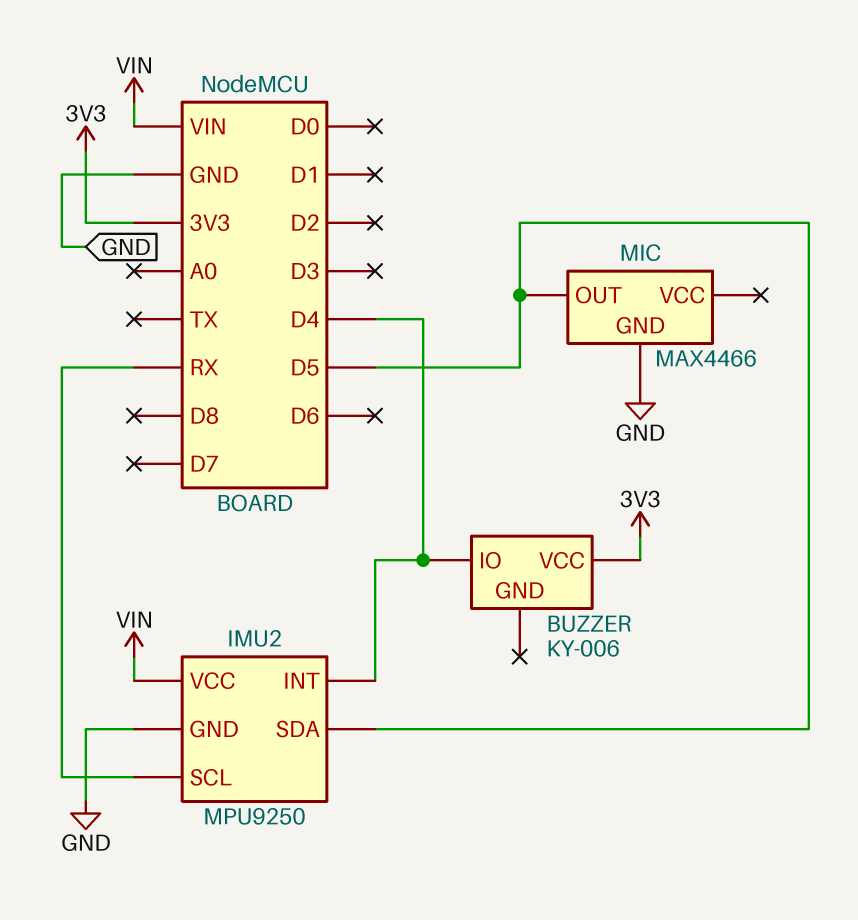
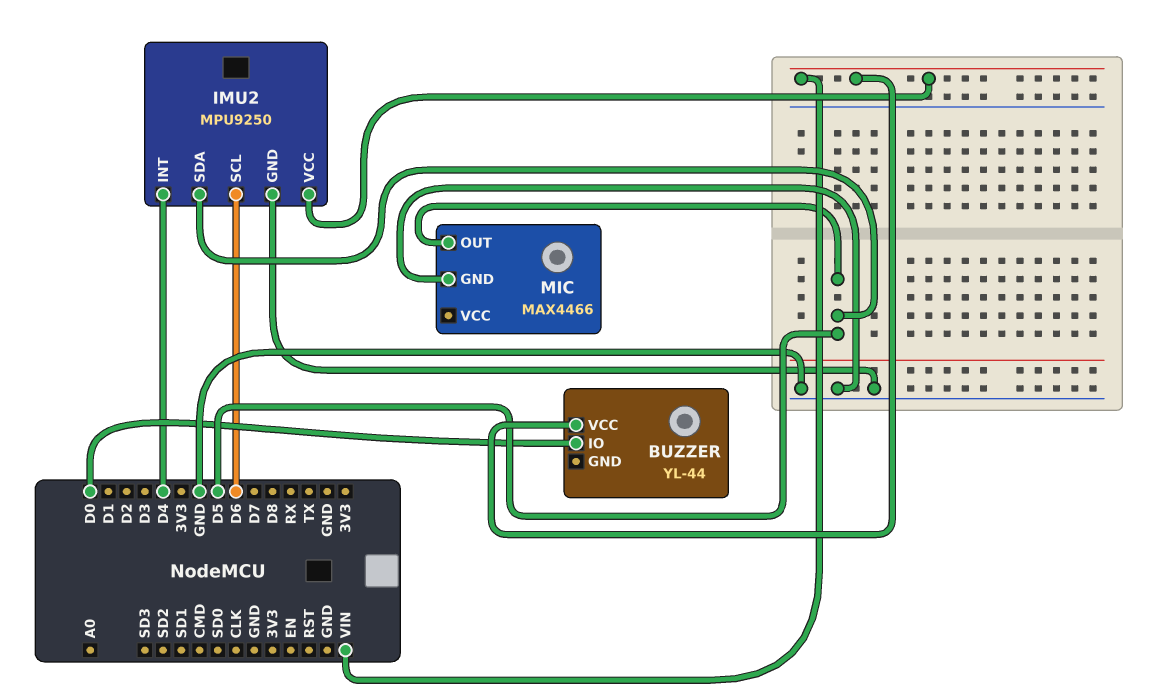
BUZZER: KY-006 -> YL-44
BUZZER pin IO: D4 -> D0
BUZZER pin VCC: 3V3 -> VIN
IMU2 pin SCL: RX -> D6

